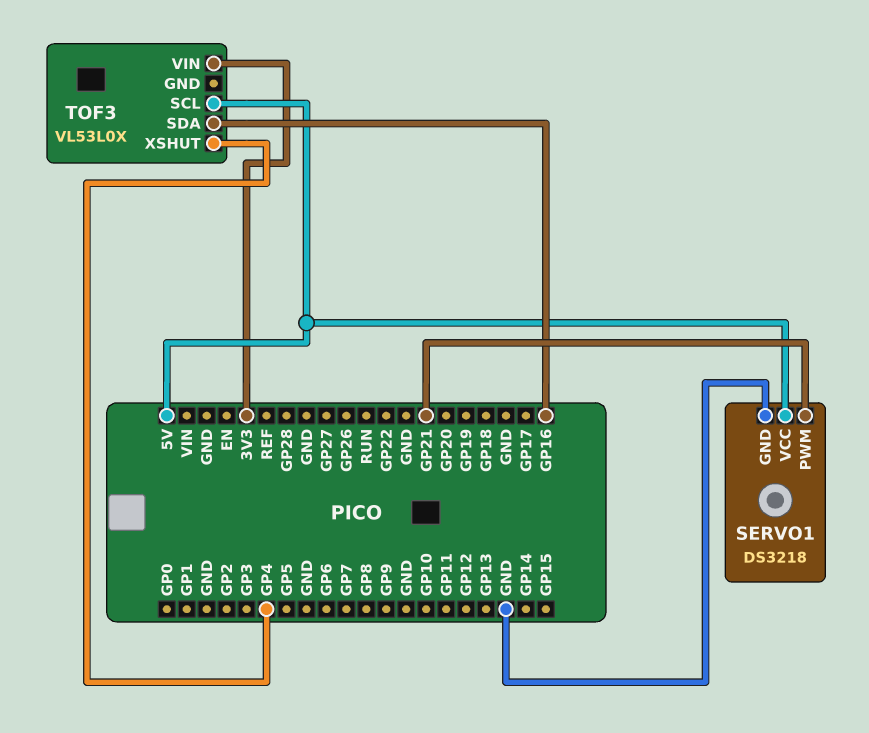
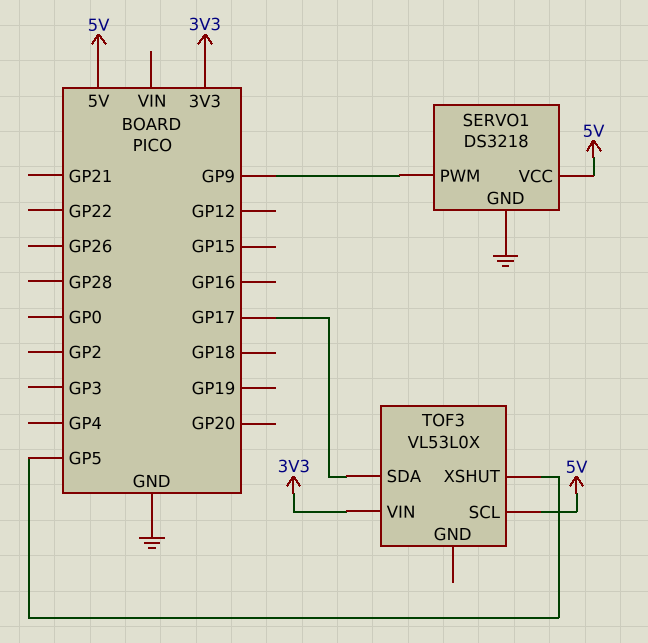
SERVO1 pin PWM: GP21 -> GP9
TOF3 pin SDA: GP16 -> GP17
TOF3 pin XSHUT: GP4 -> GP5

